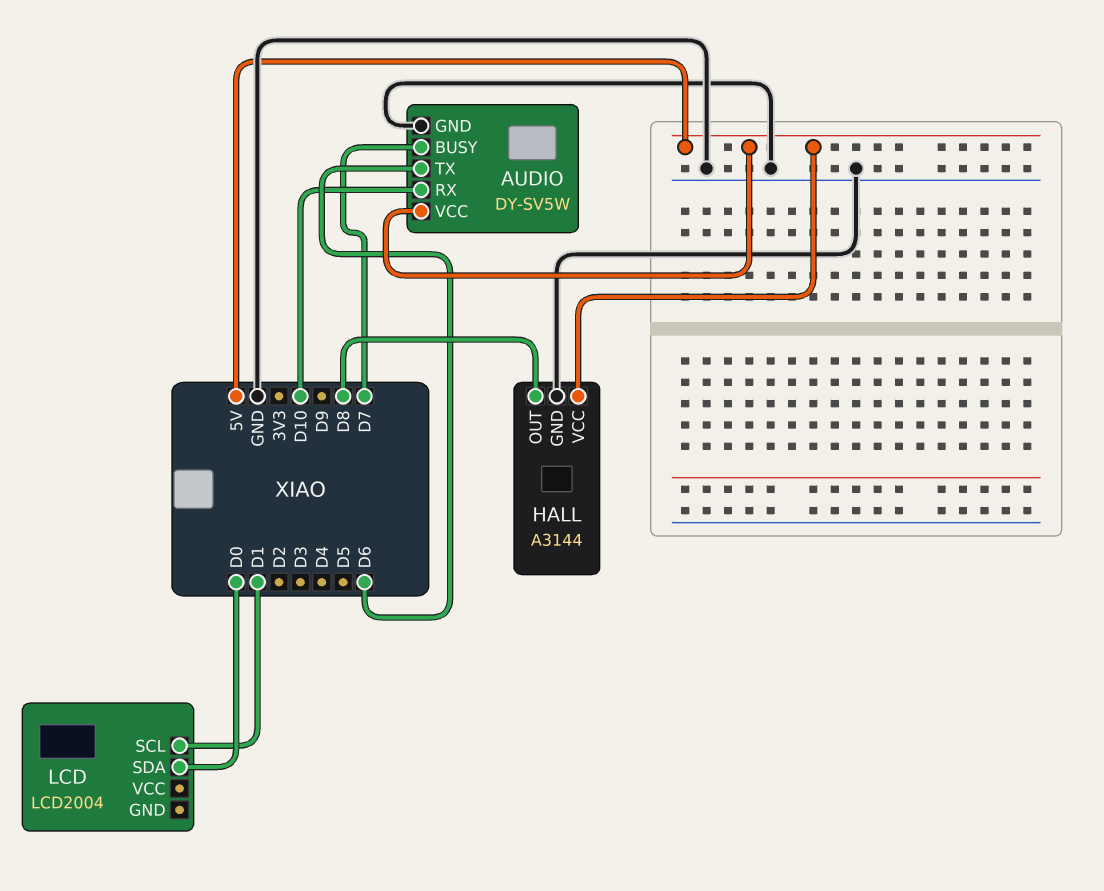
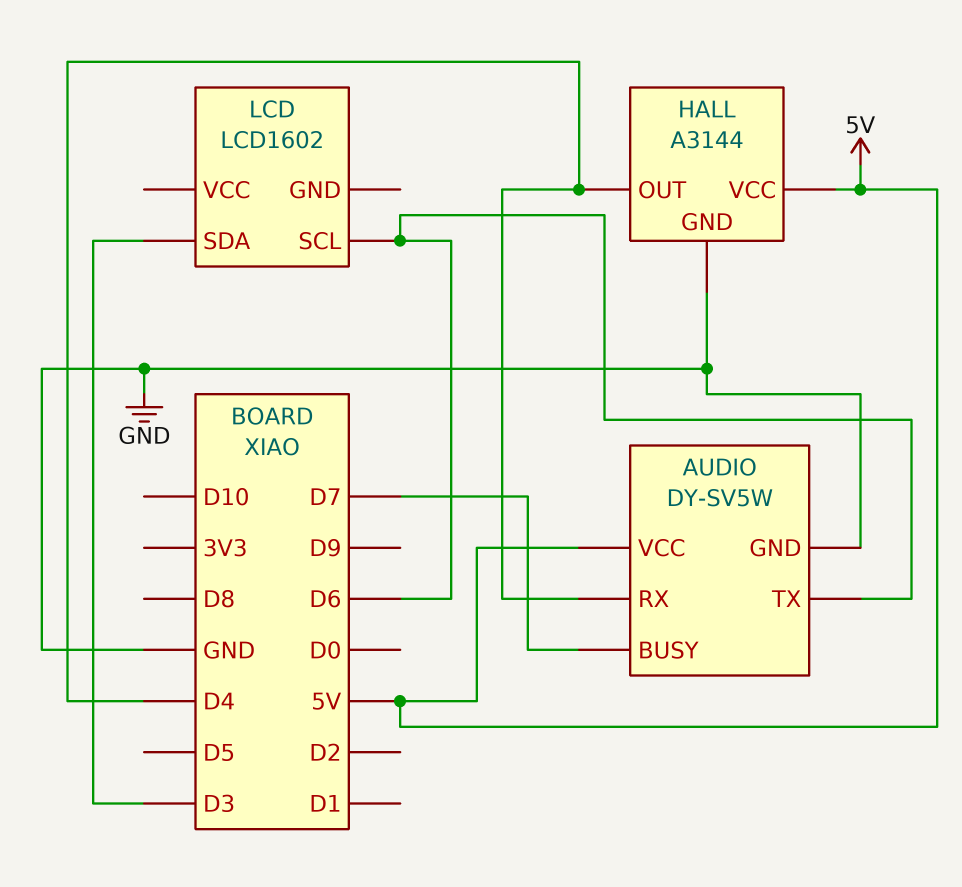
AUDIO pin RX: D10 -> D4
HALL pin OUT: D8 -> D4
LCD: LCD2004 -> LCD1602
LCD pin SCL: D1 -> D6
LCD pin SDA: D0 -> D3

